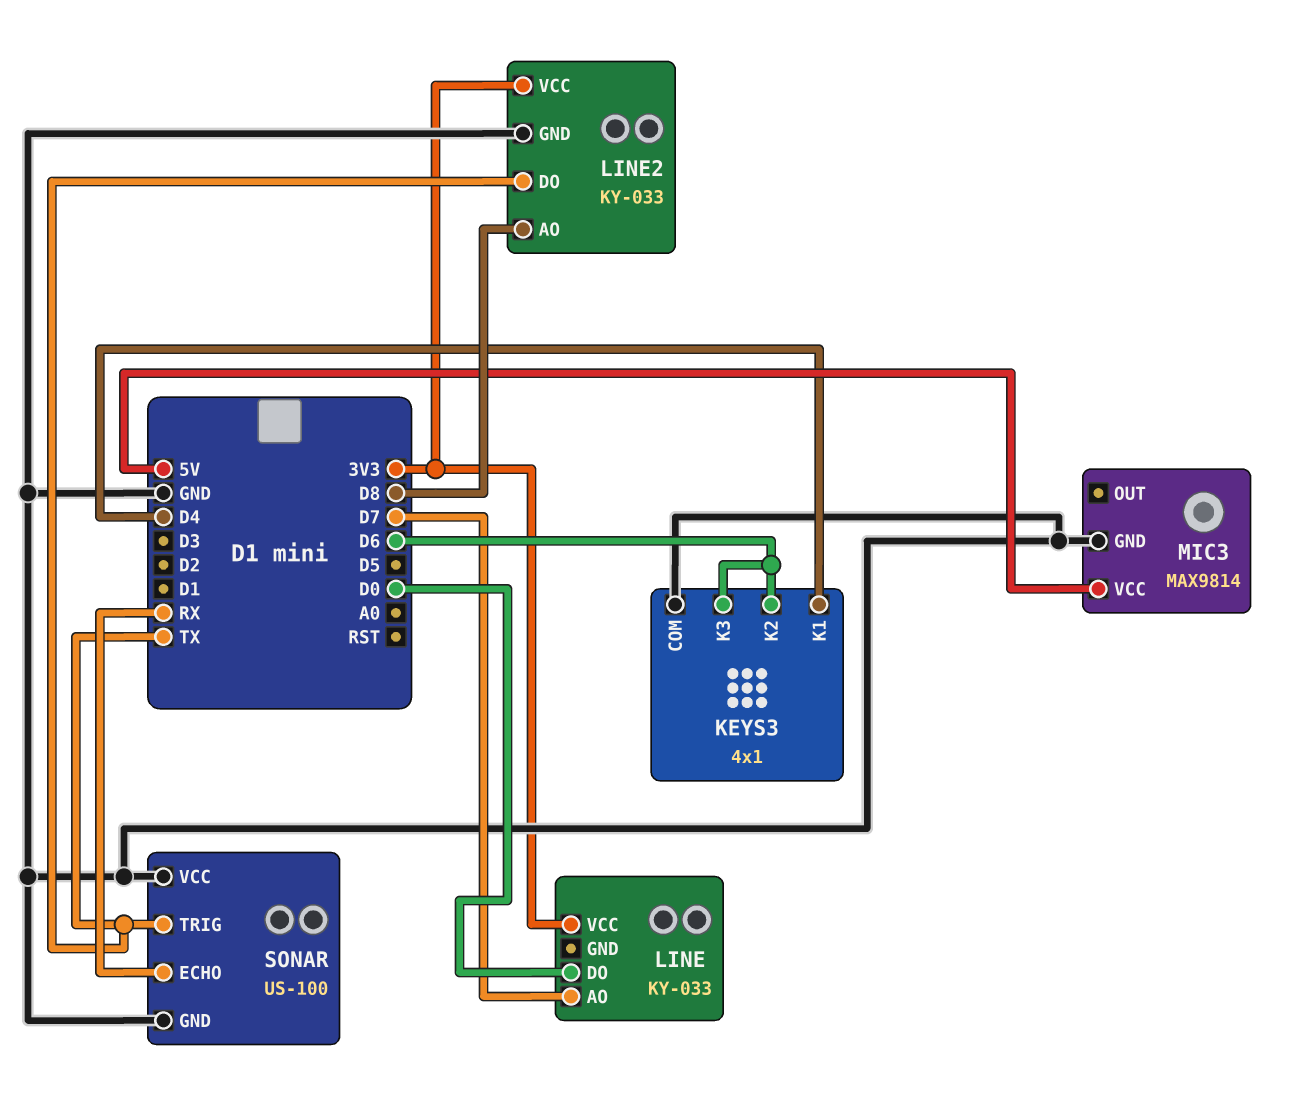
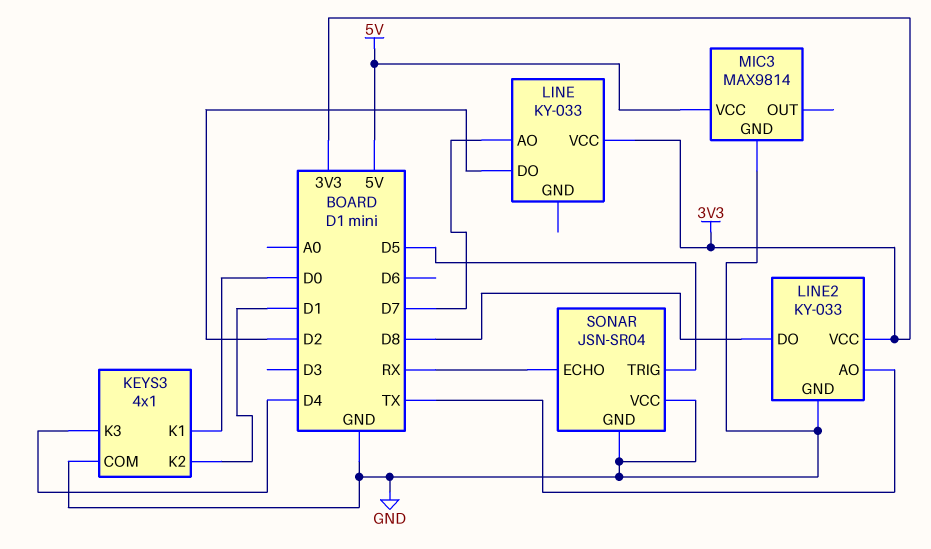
KEYS3 pin K1: D4 -> D0
KEYS3 pin K2: D6 -> D1
KEYS3 pin K3: D6 -> D4
LINE pin DO: D0 -> D2
LINE2 pin AO: D8 -> TX
LINE2 pin DO: TX -> D8
SONAR: US-100 -> JSN-SR04
SONAR pin TRIG: TX -> D5

